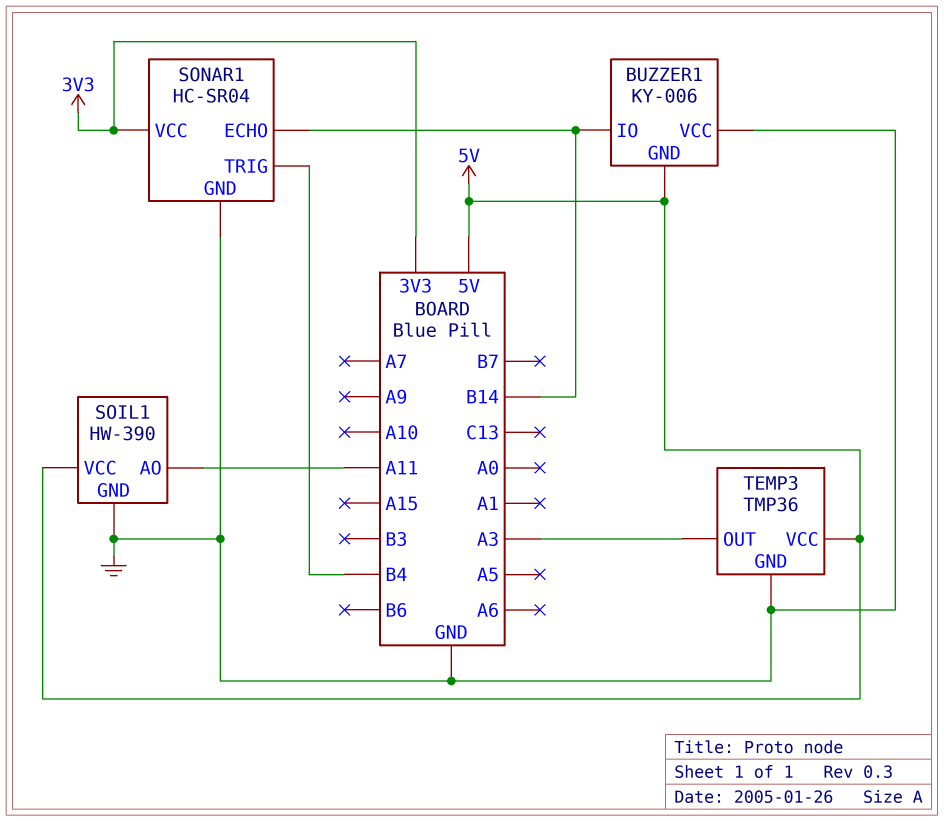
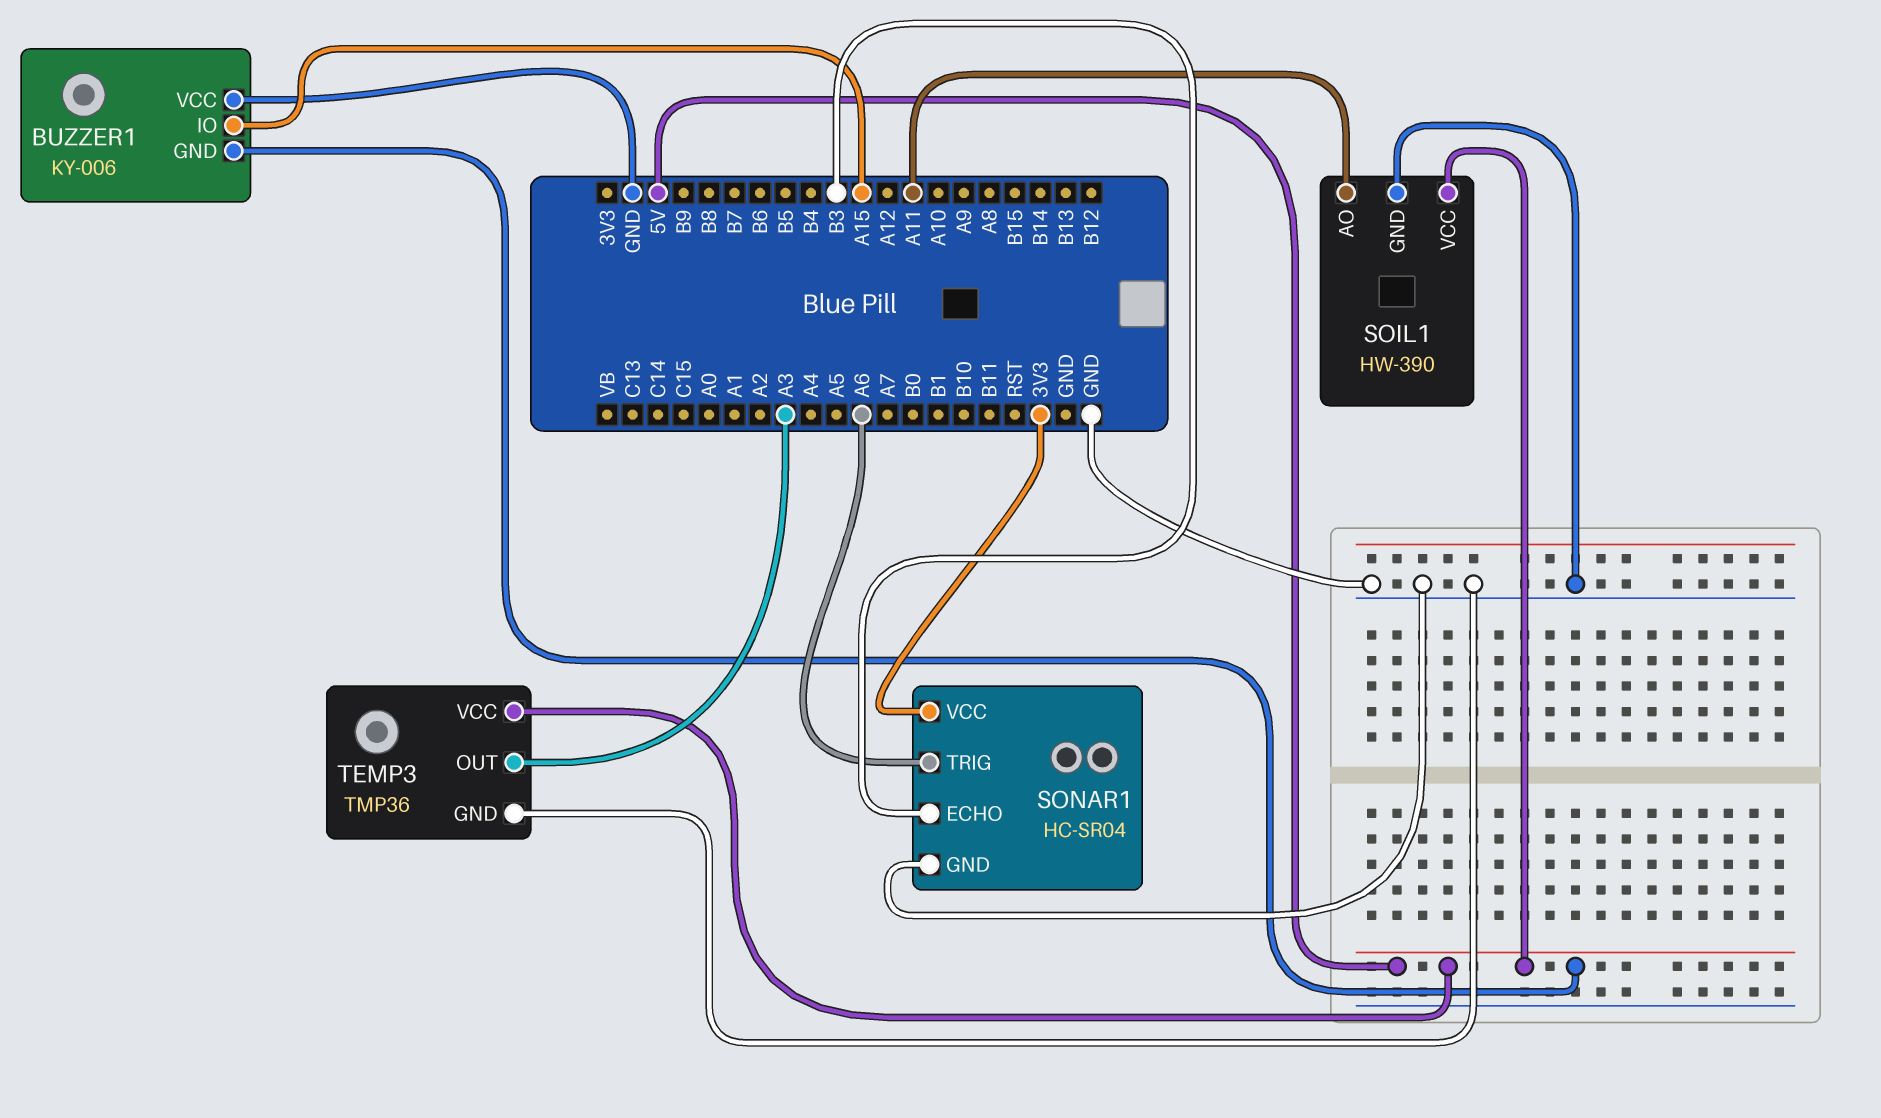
BUZZER1 pin IO: B14 -> A15
SONAR1 pin ECHO: B14 -> B3
SONAR1 pin TRIG: B4 -> A6

